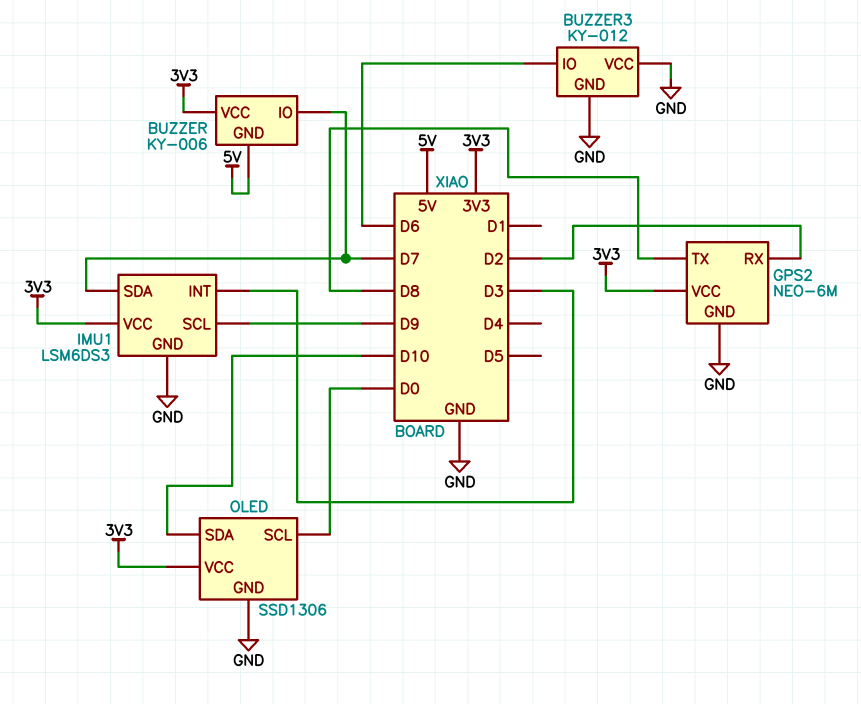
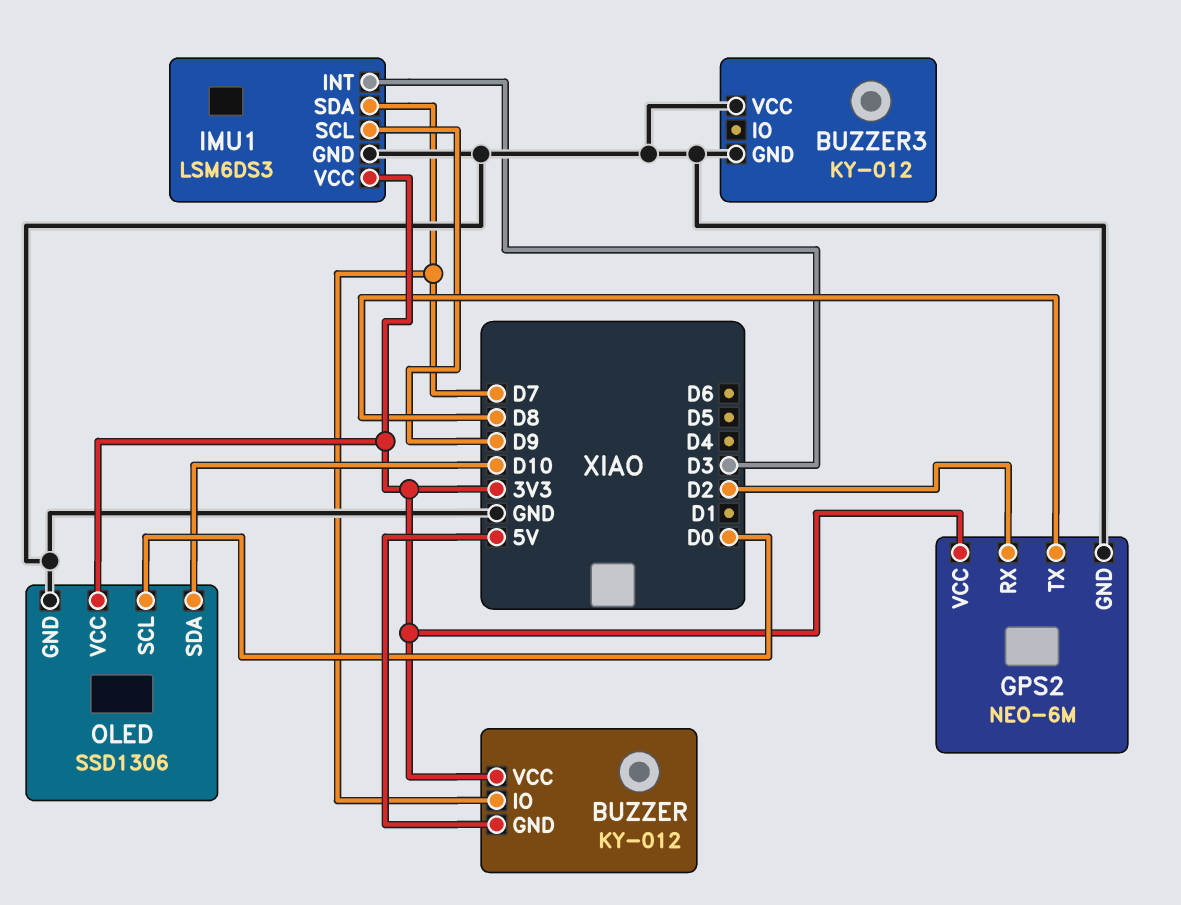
BUZZER: KY-006 -> KY-012
BUZZER3 pin IO: D6 -> none

